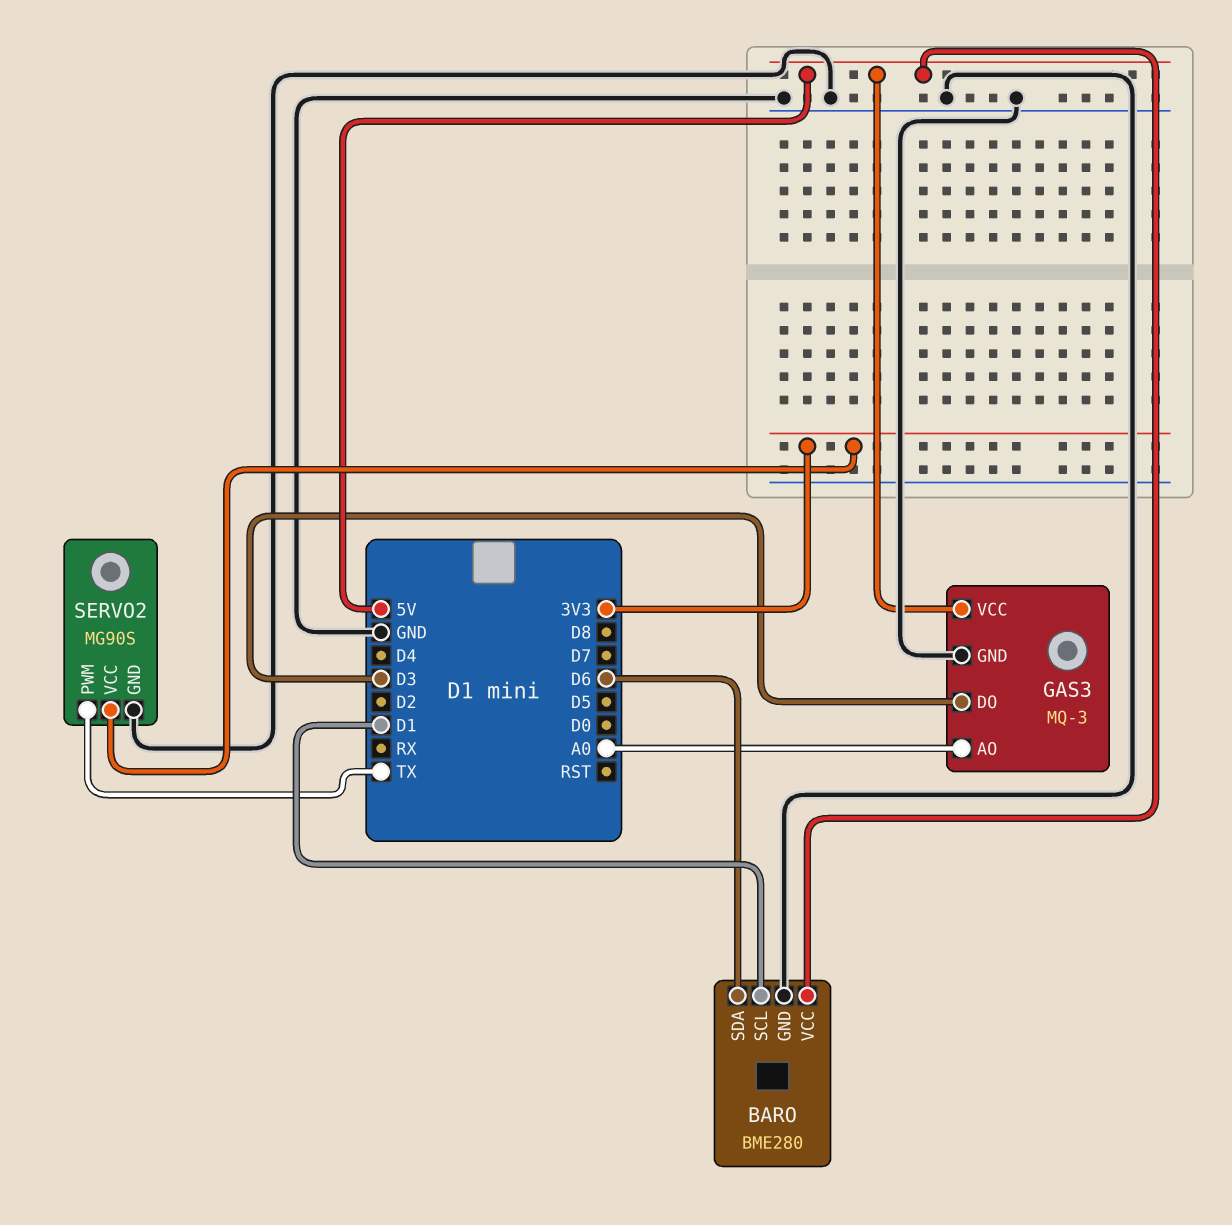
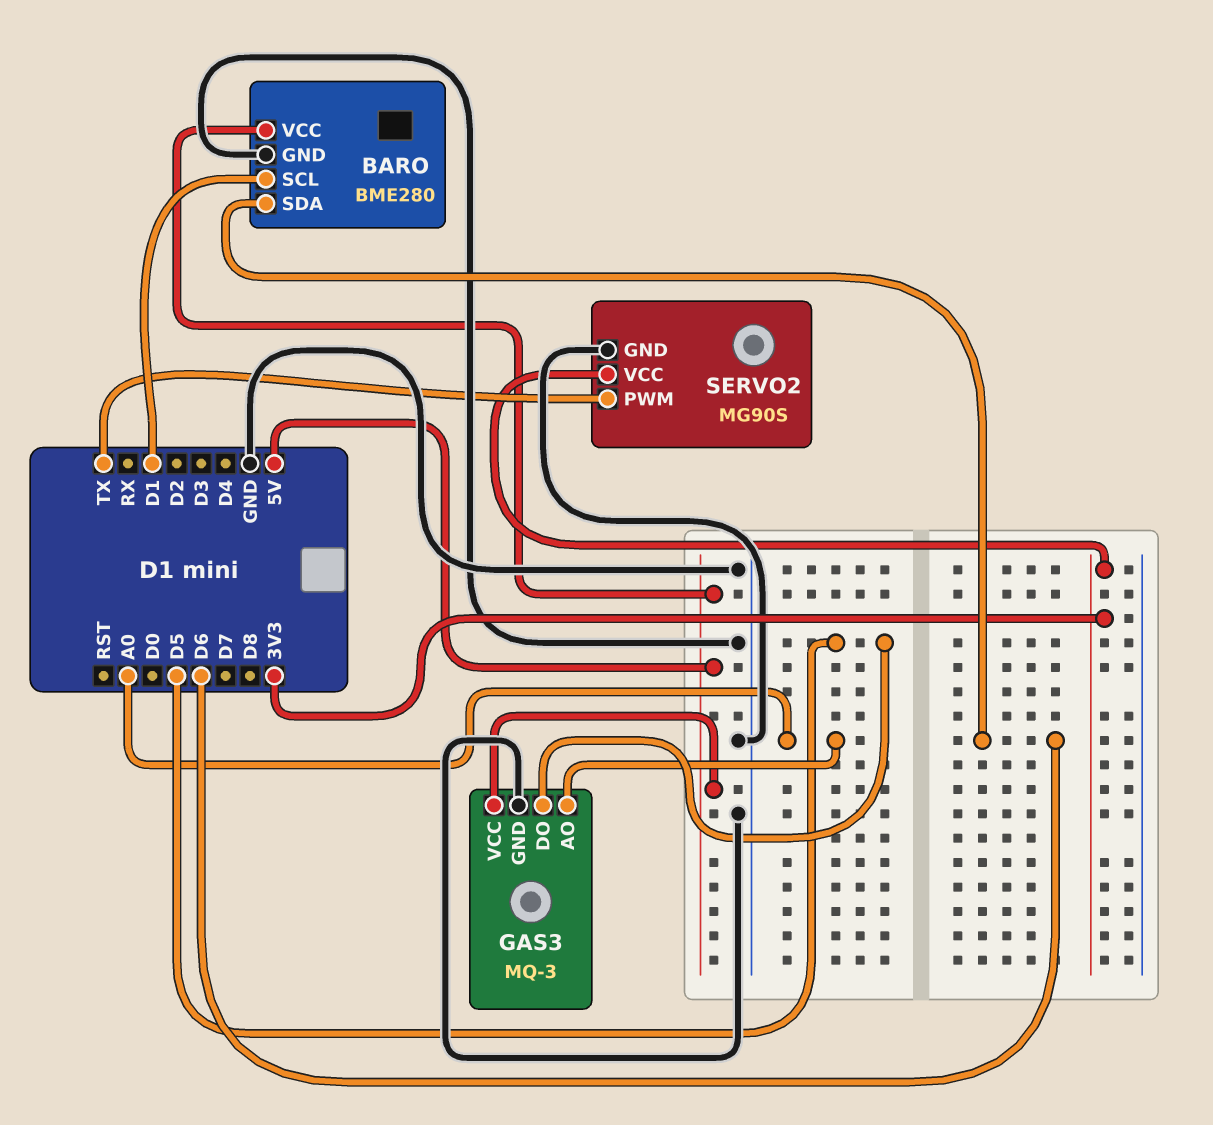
GAS3 pin DO: D3 -> D5

